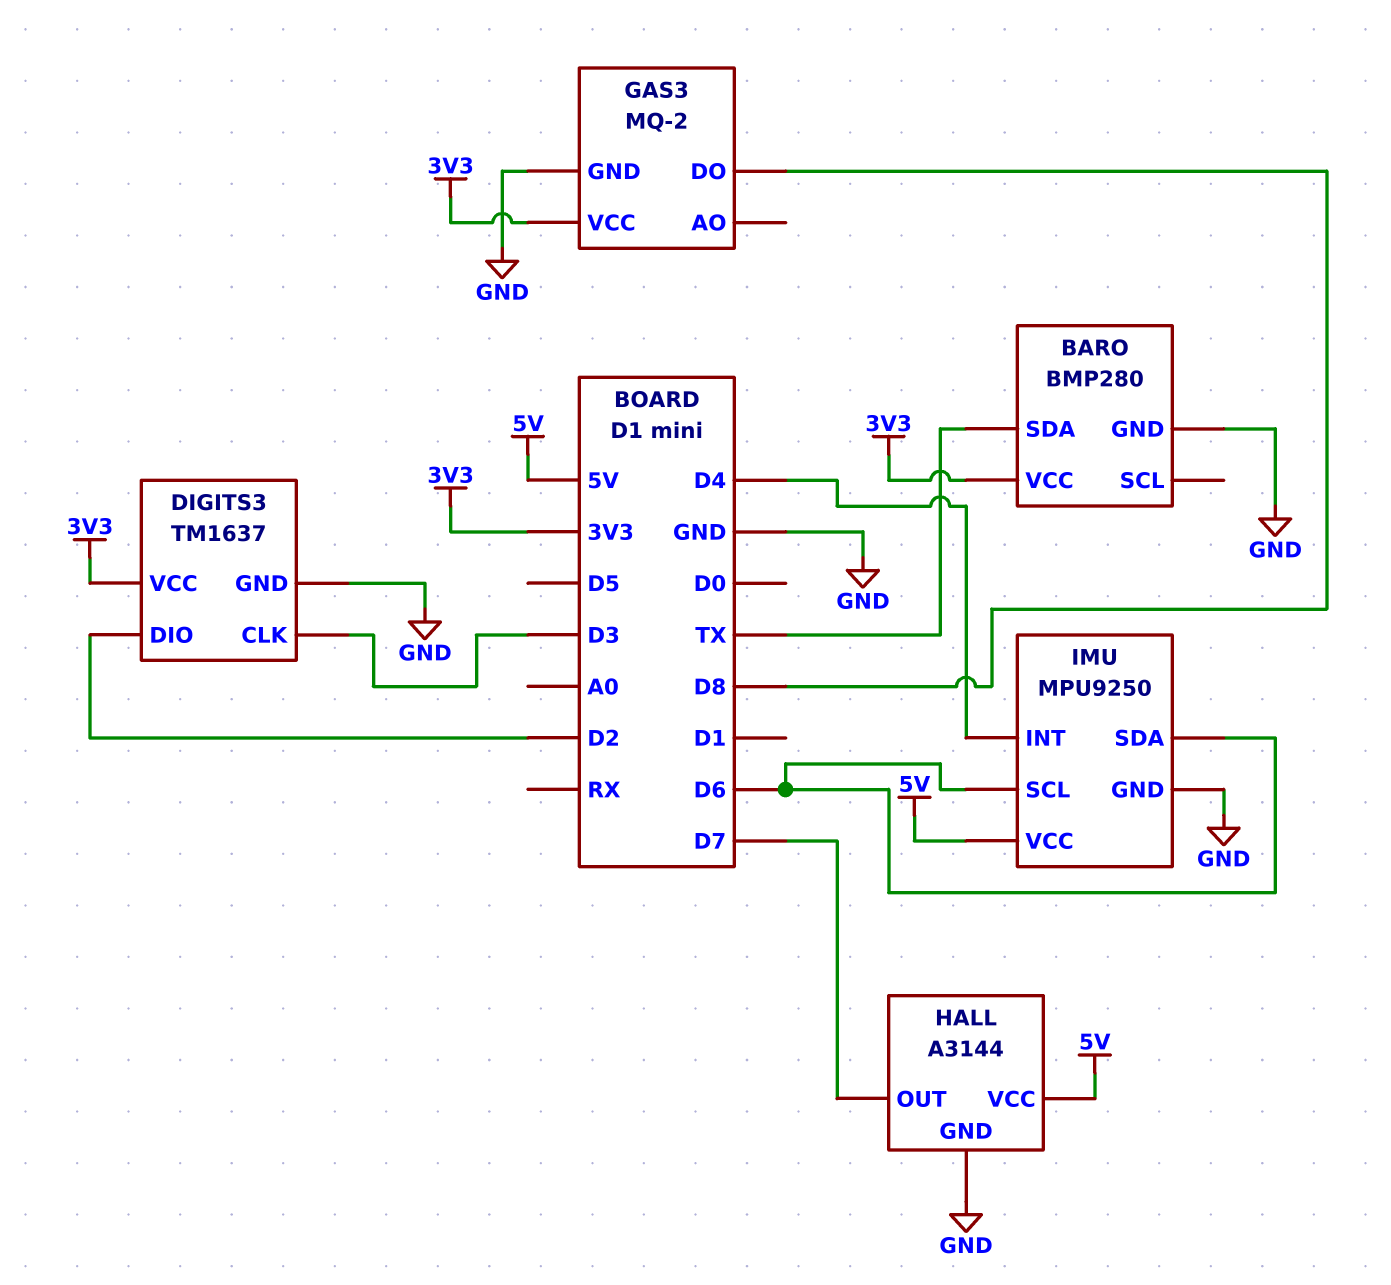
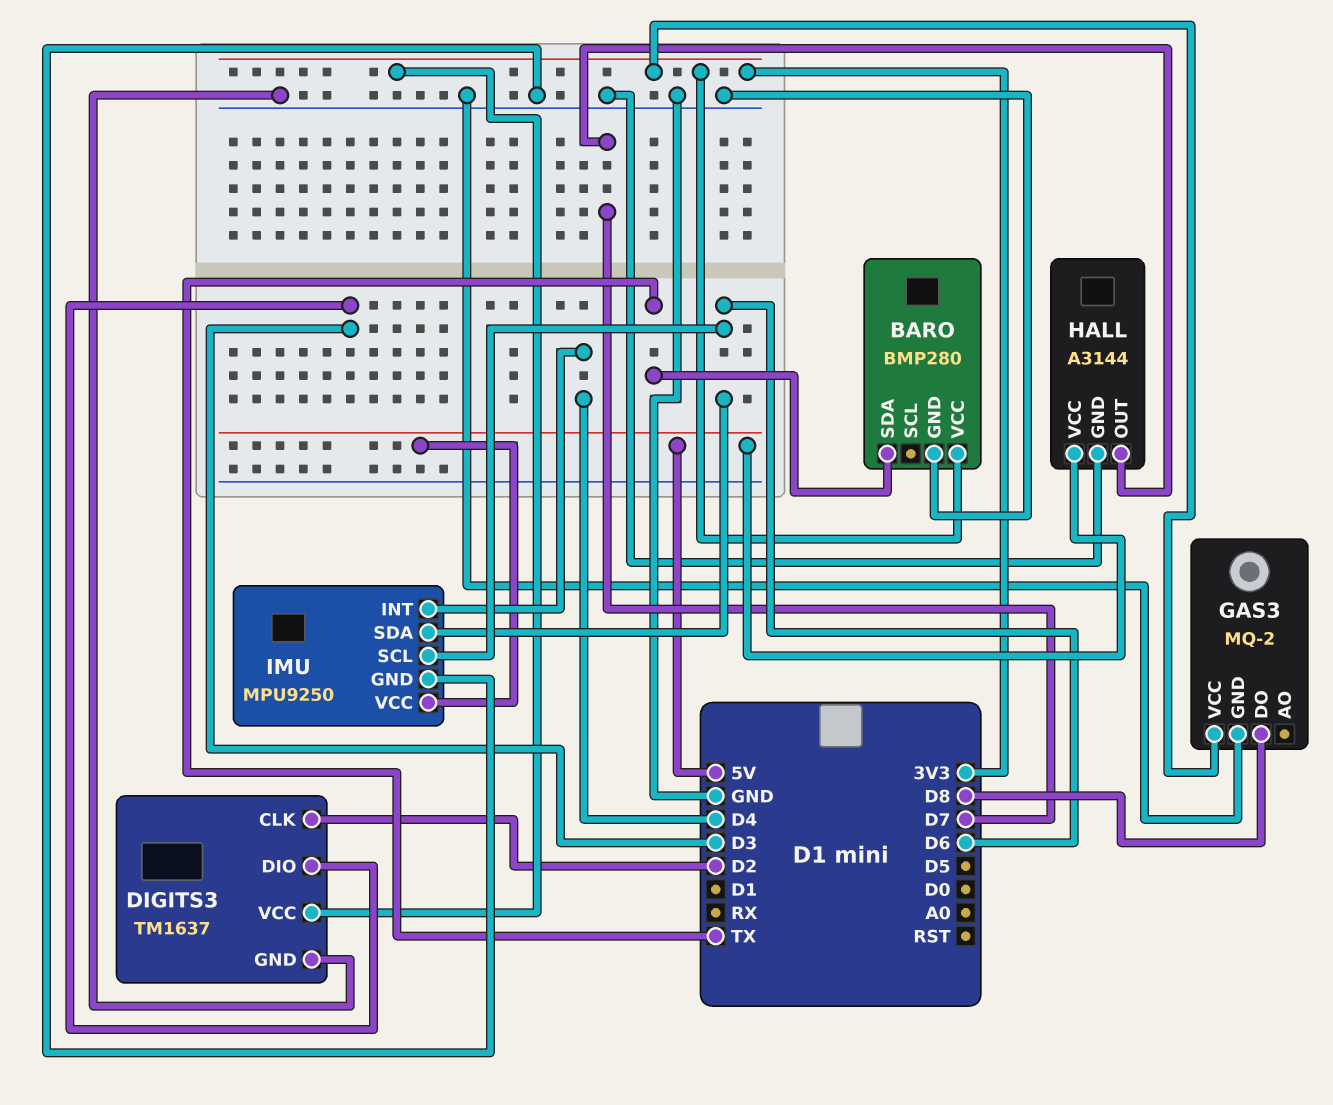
DIGITS3 pin CLK: D3 -> D2
DIGITS3 pin DIO: D2 -> D3

